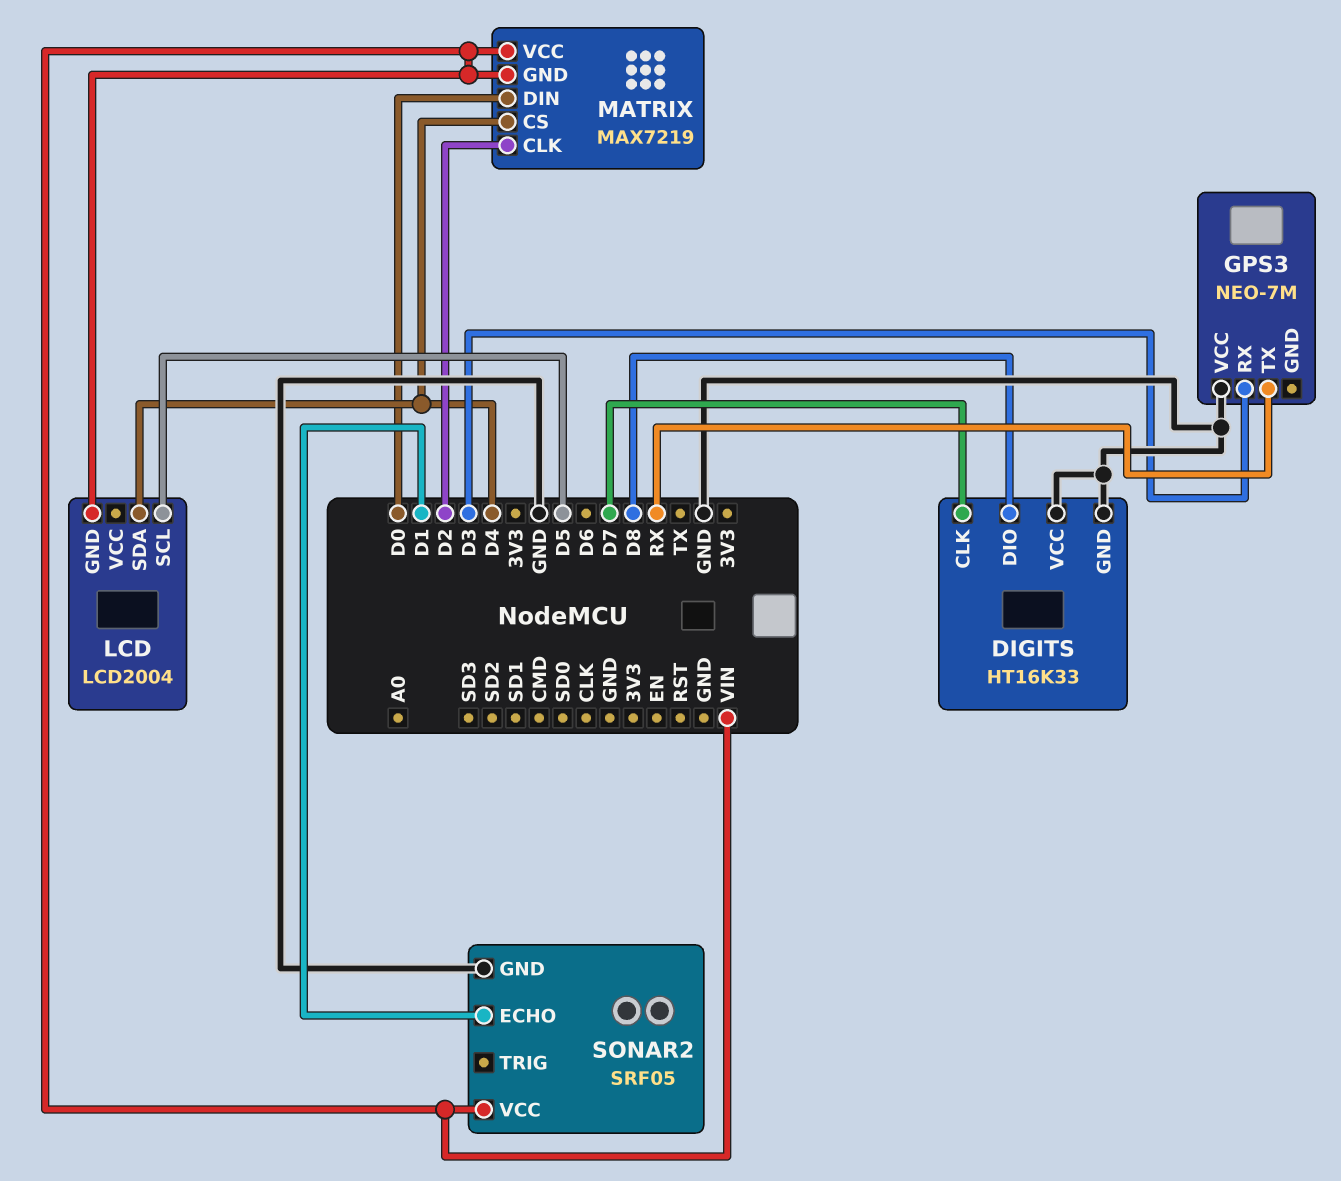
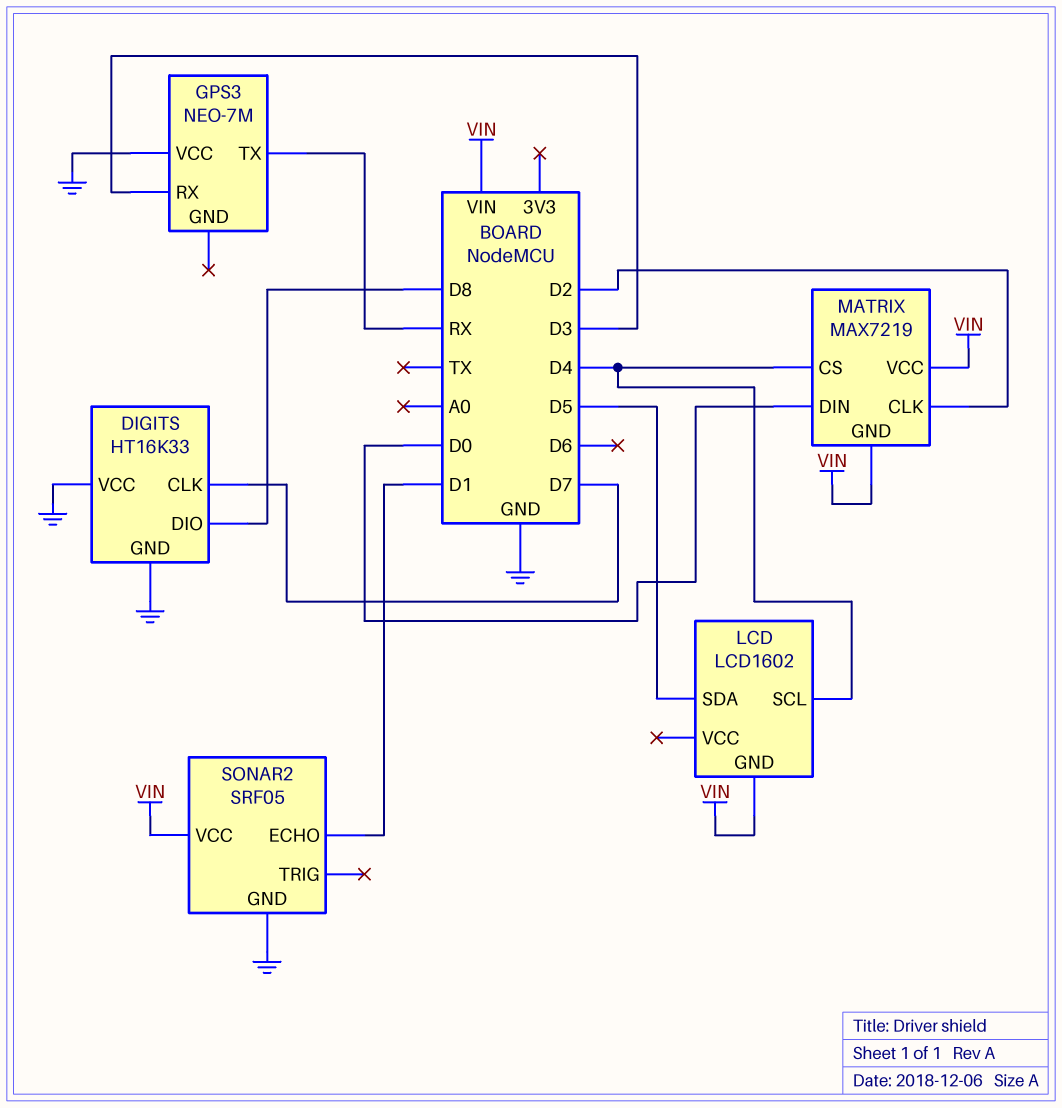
LCD: LCD2004 -> LCD1602
LCD pin SCL: D5 -> D4
LCD pin SDA: D4 -> D5

